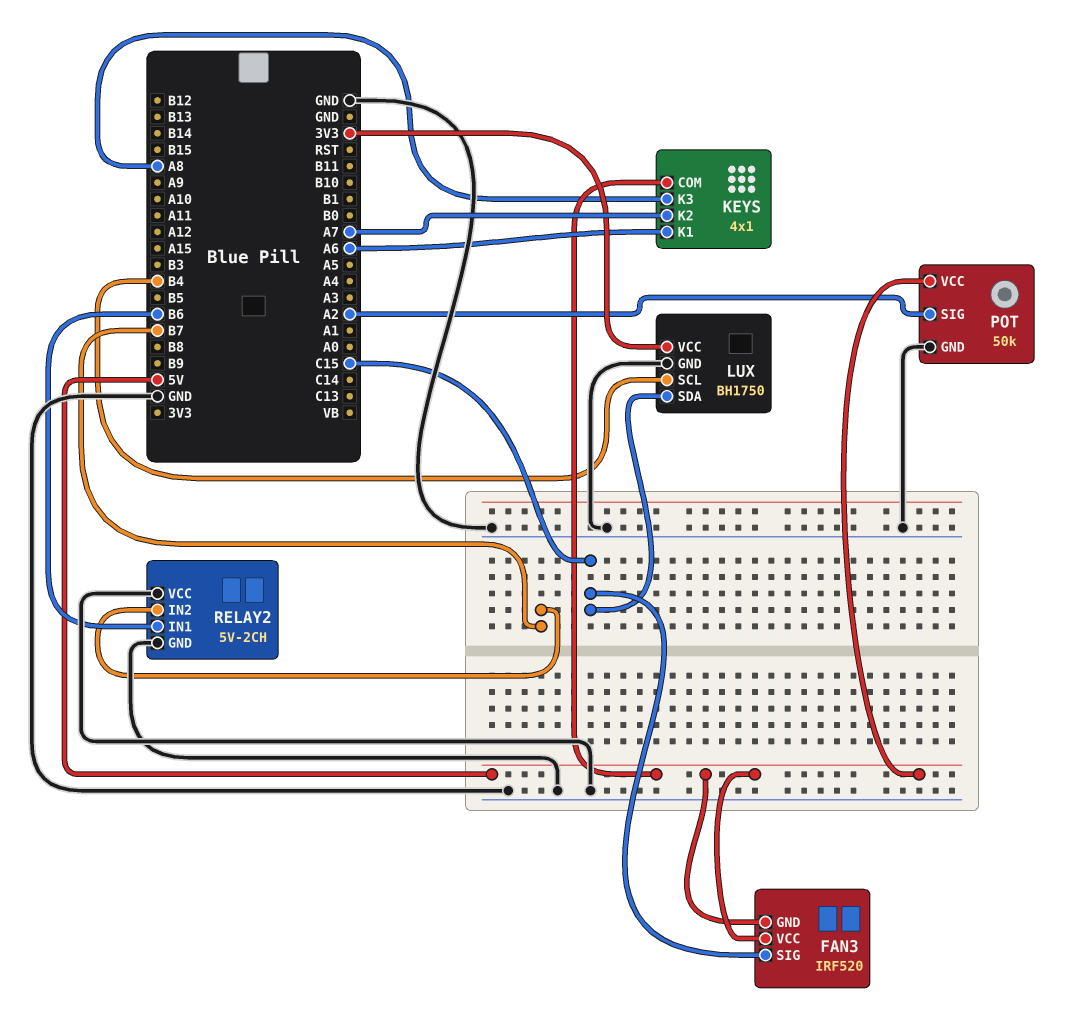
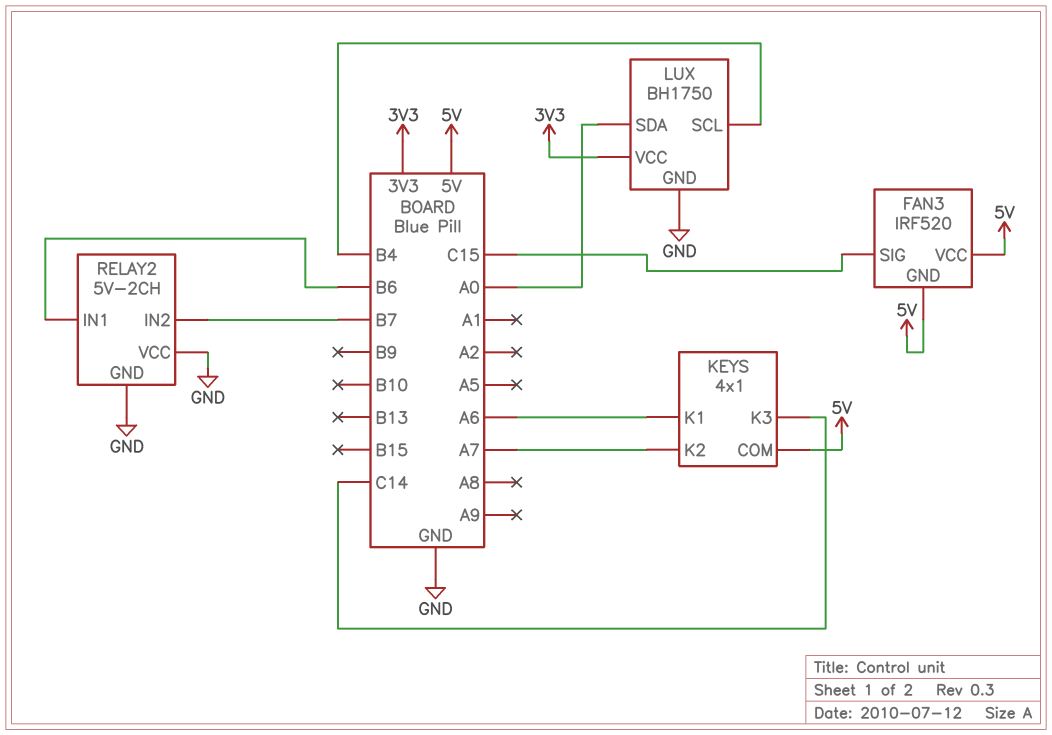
KEYS pin K3: A8 -> C14
LUX pin SDA: C15 -> A0
POT: 50k -> none
POT pin GND: GND -> none
POT pin SIG: A2 -> none
POT pin VCC: 5V -> none

